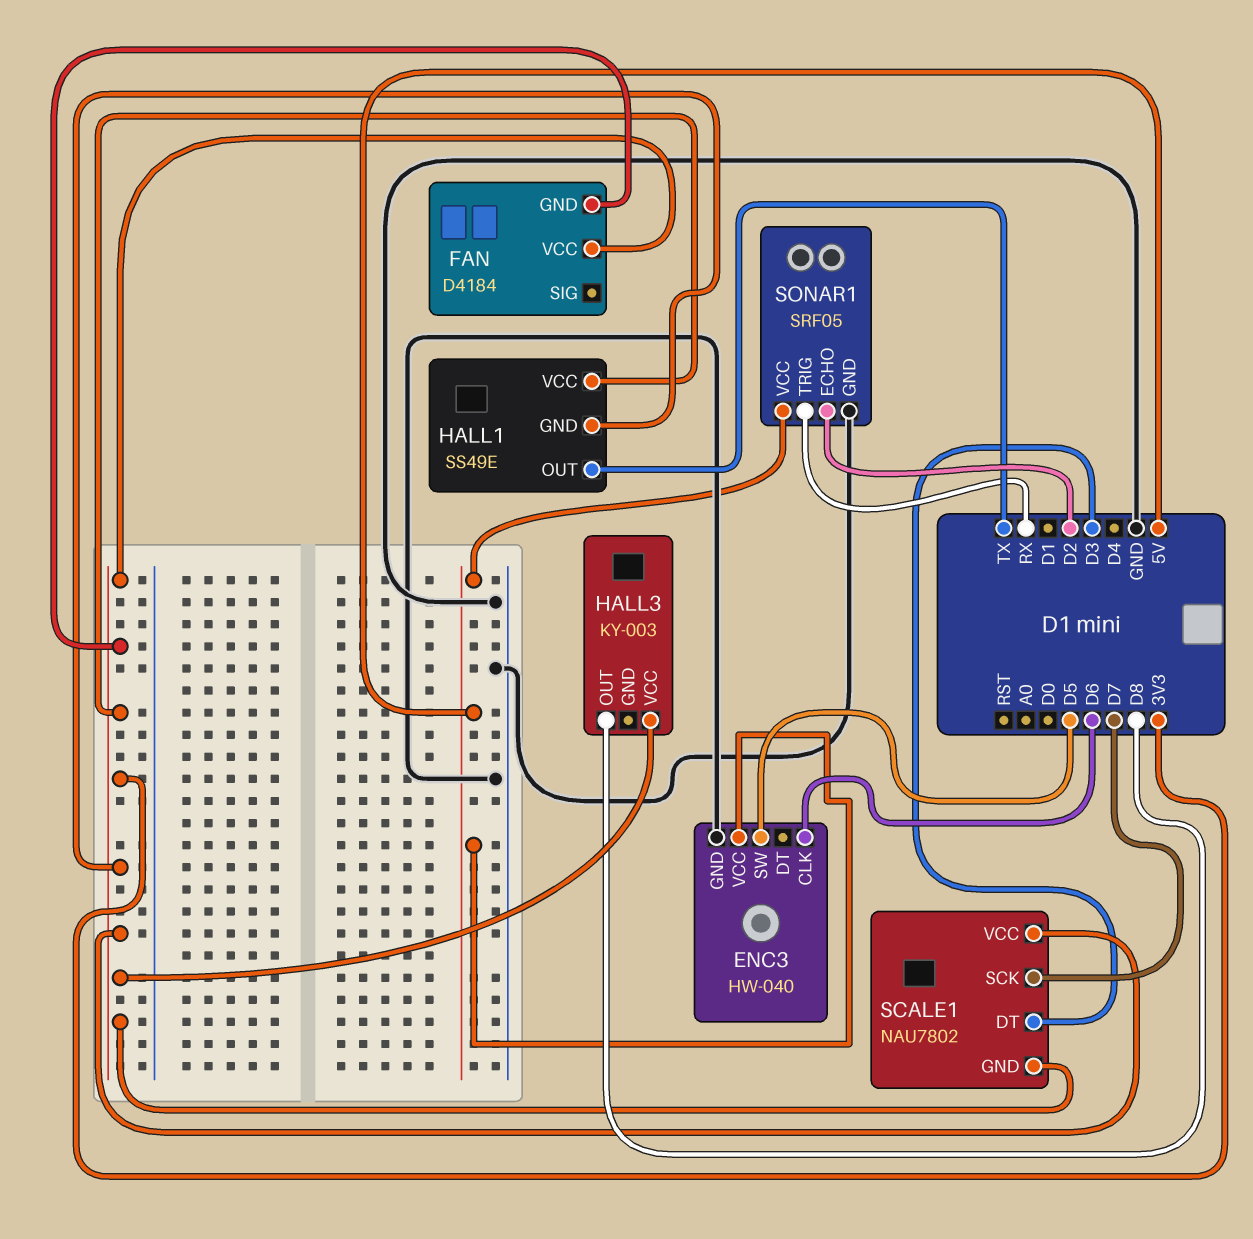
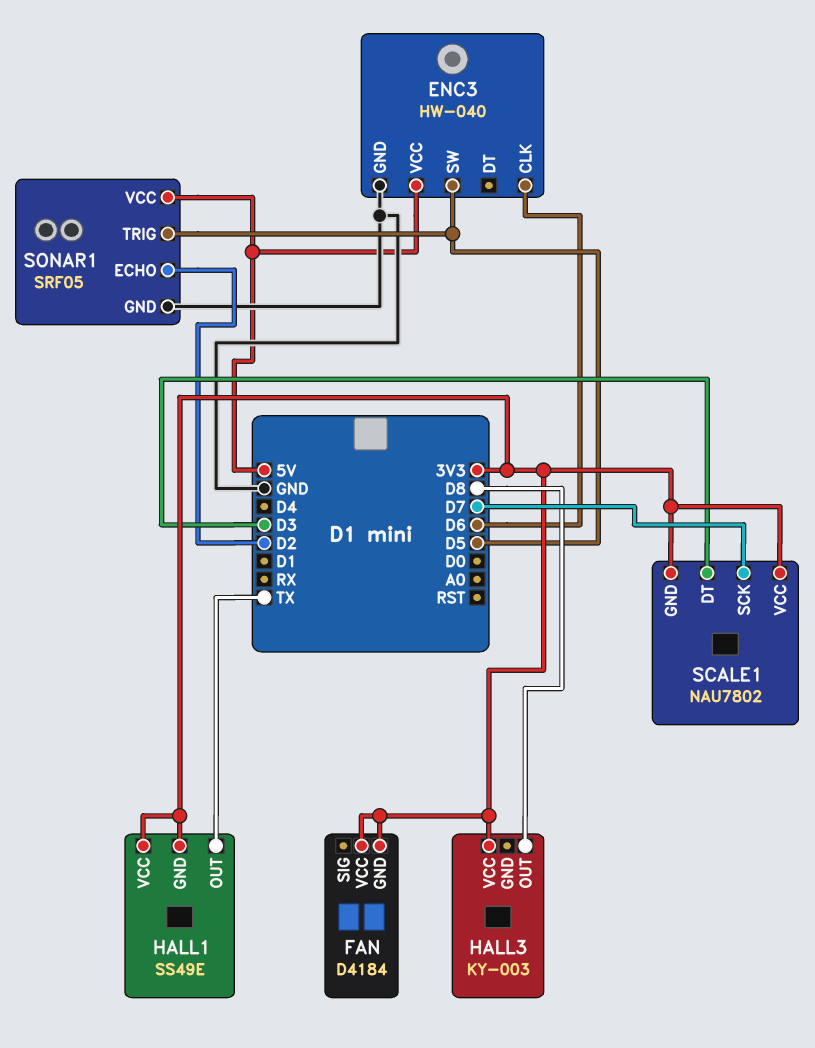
SONAR1 pin TRIG: RX -> D5

